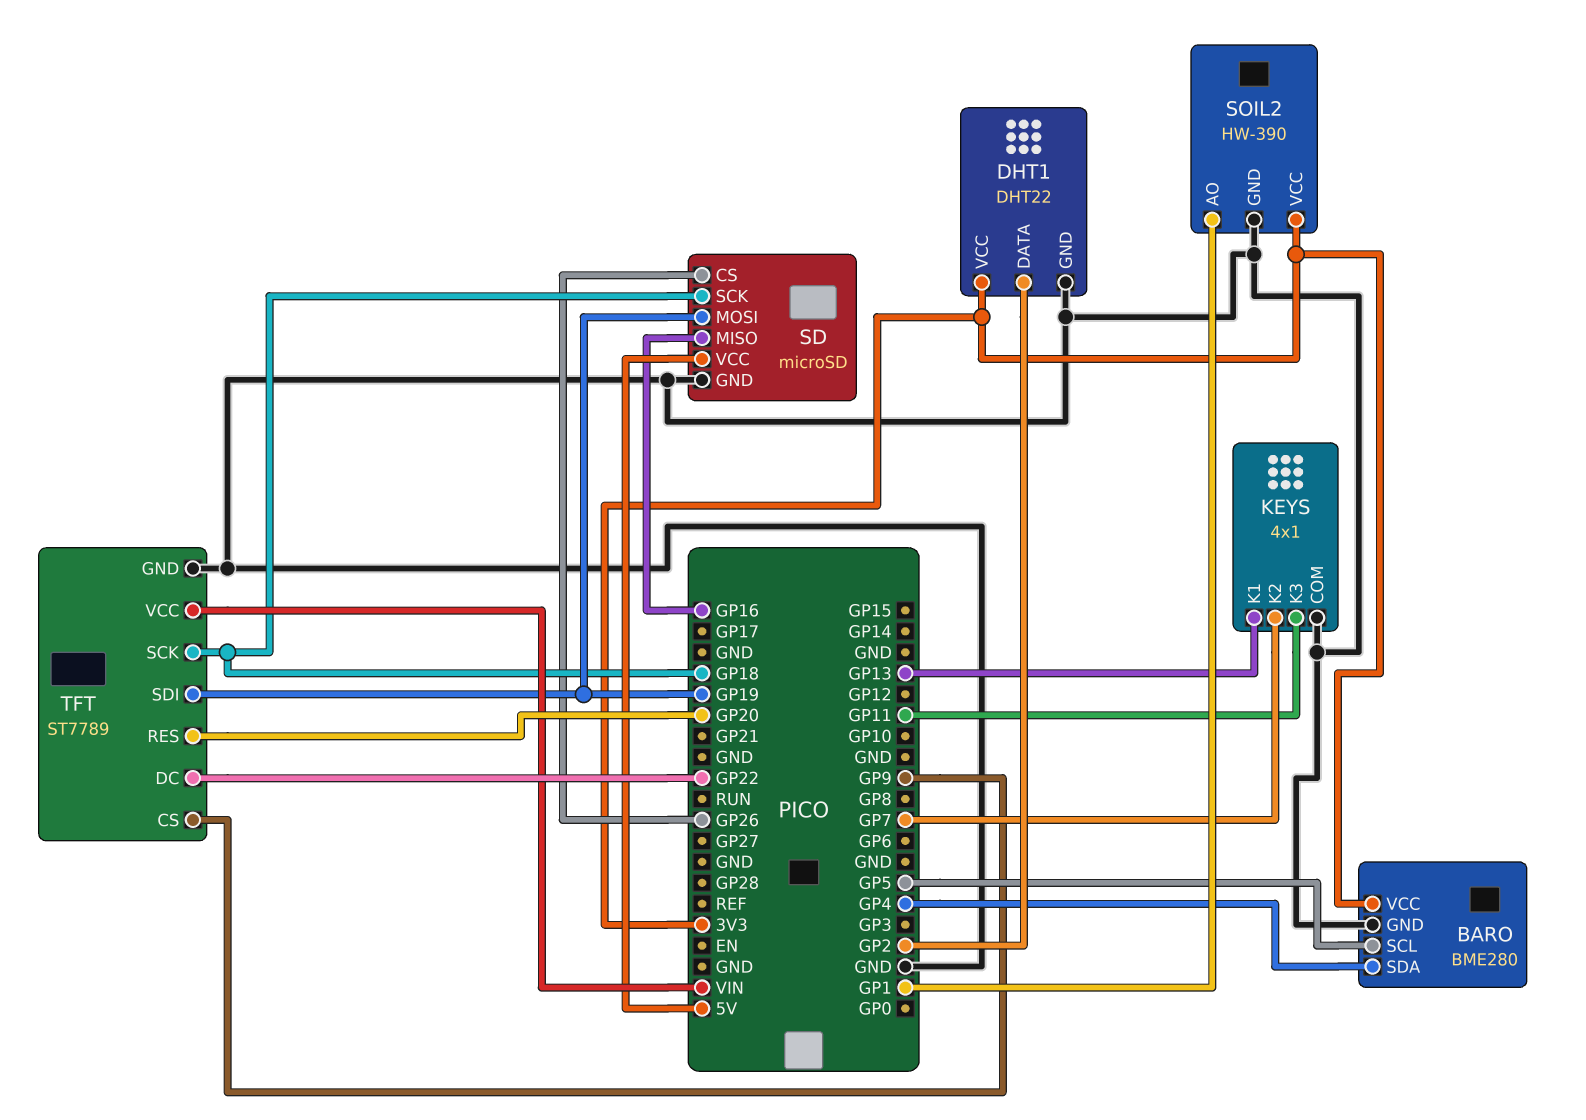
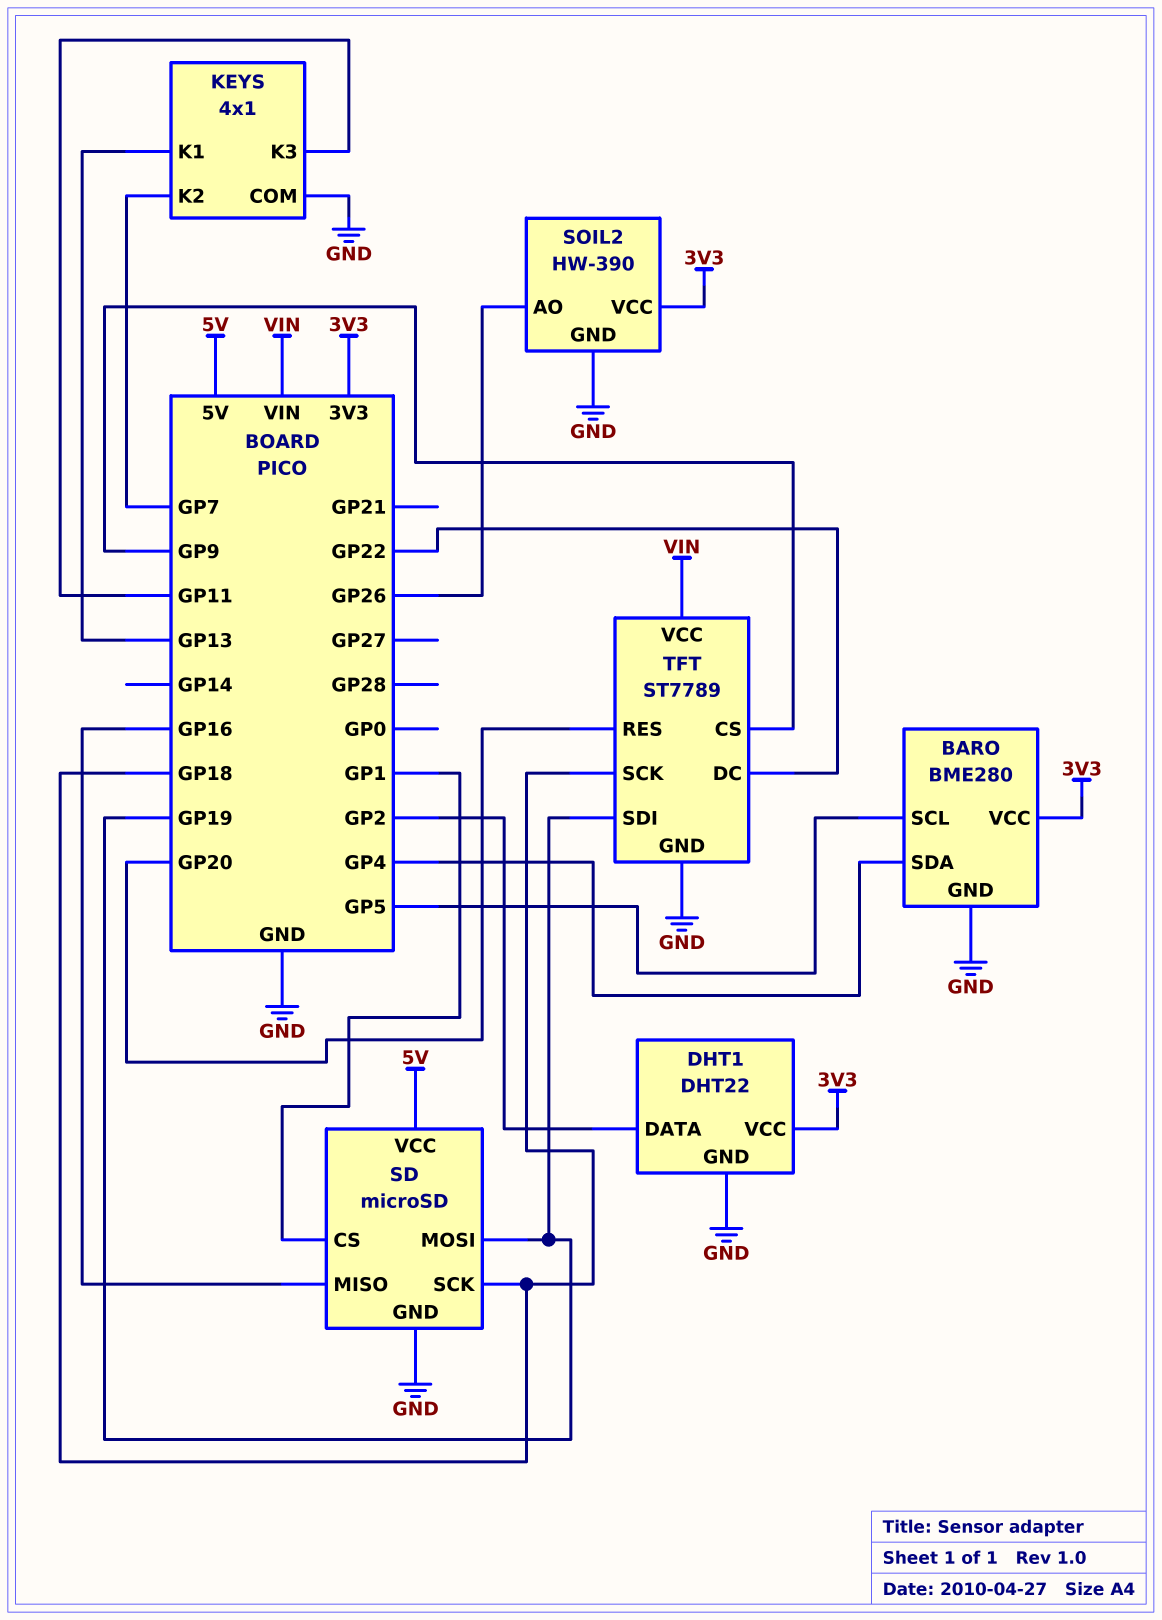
SD pin CS: GP26 -> GP1
SOIL2 pin AO: GP1 -> GP26

